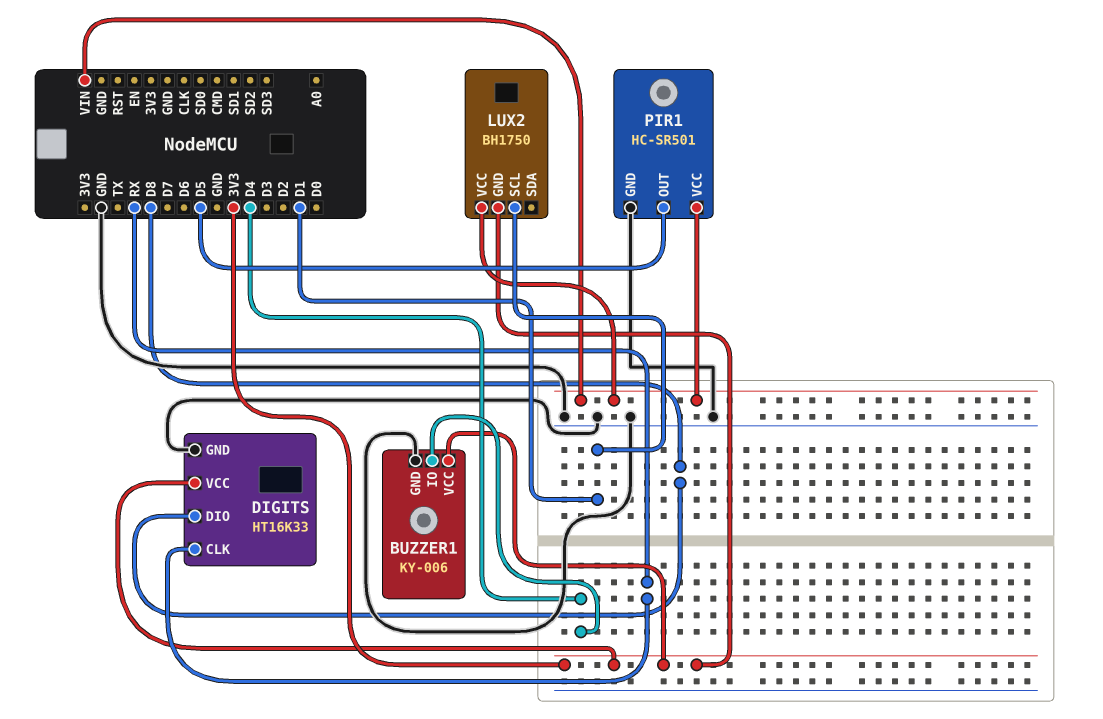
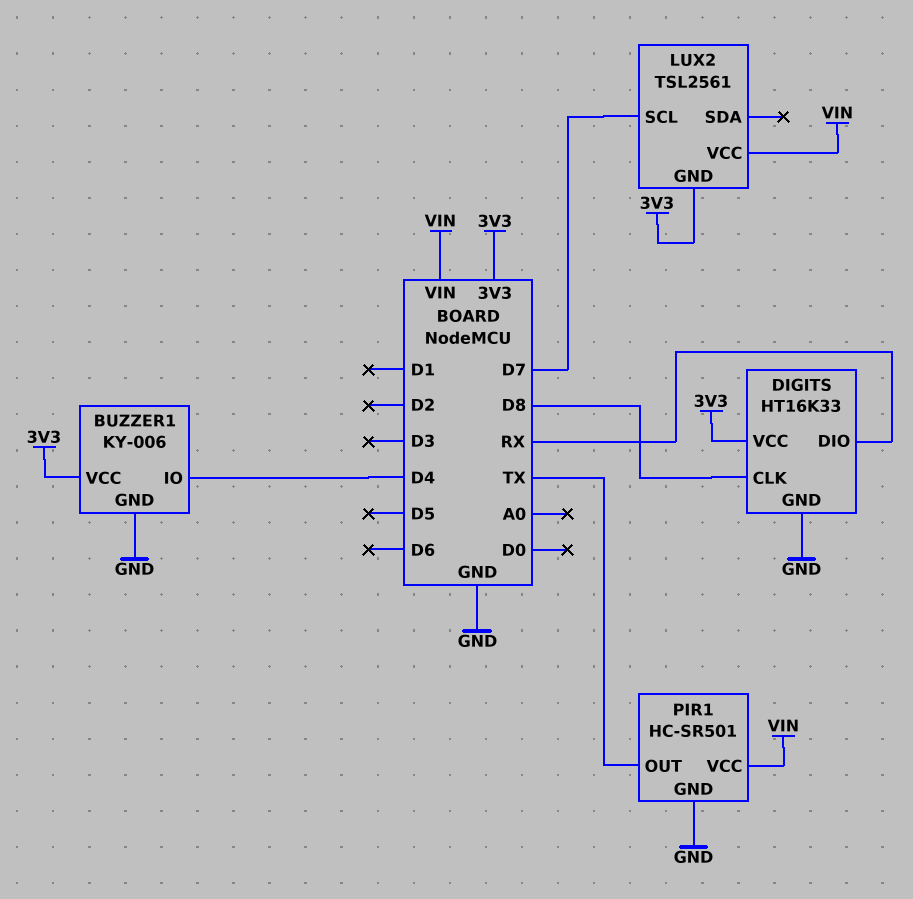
DIGITS pin CLK: RX -> D8
DIGITS pin DIO: D8 -> RX
LUX2: BH1750 -> TSL2561
LUX2 pin SCL: D1 -> D7
PIR1 pin OUT: D5 -> TX

